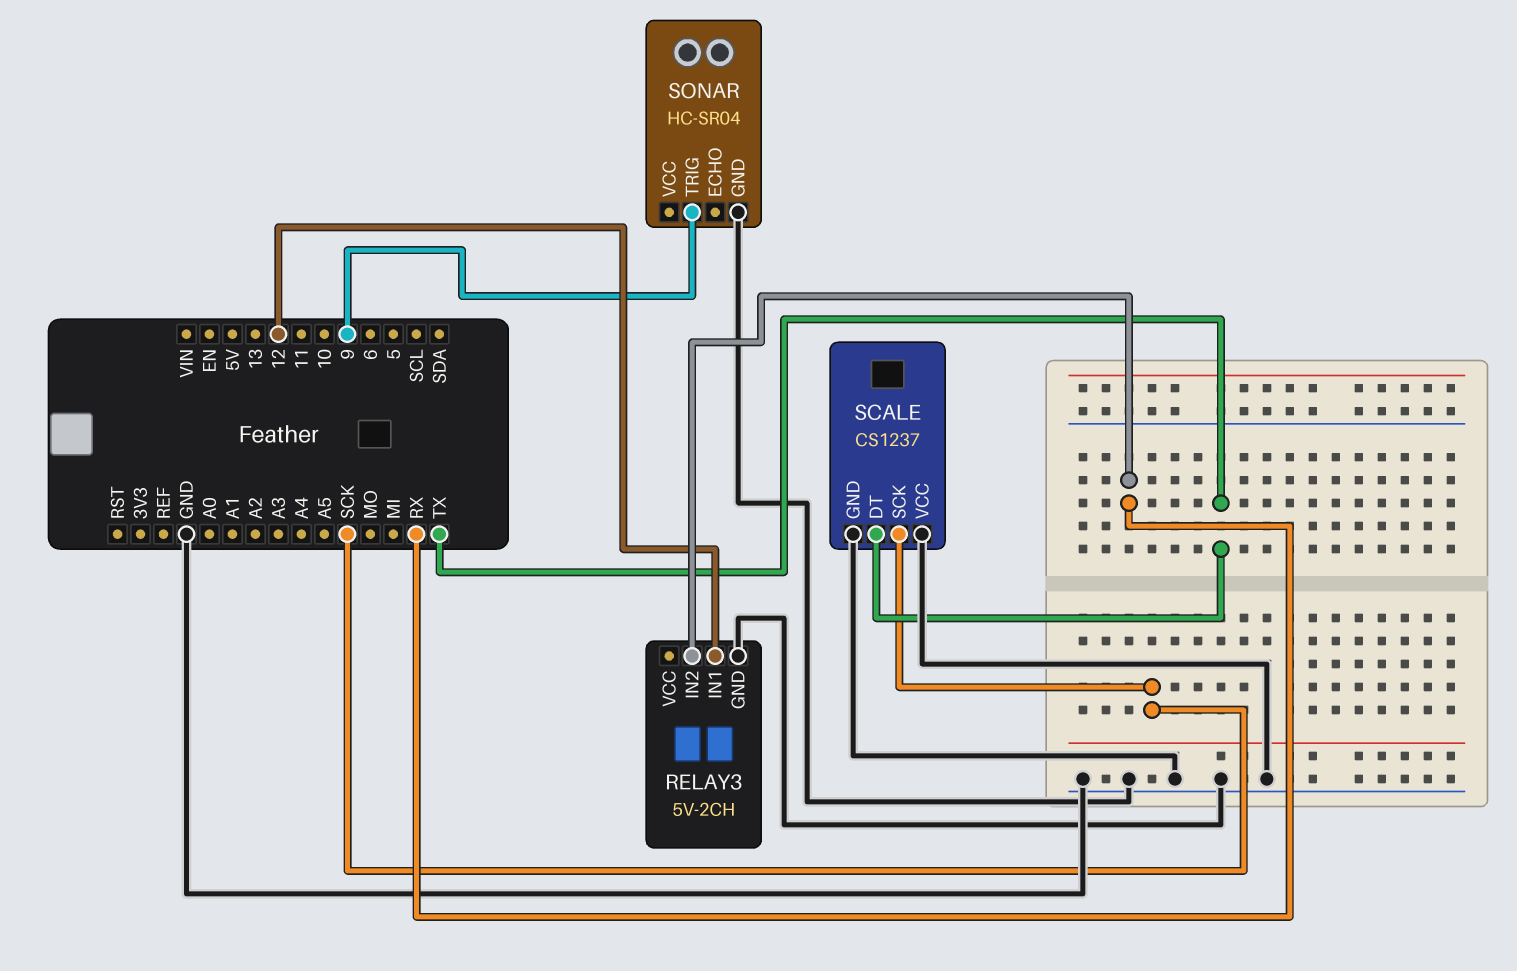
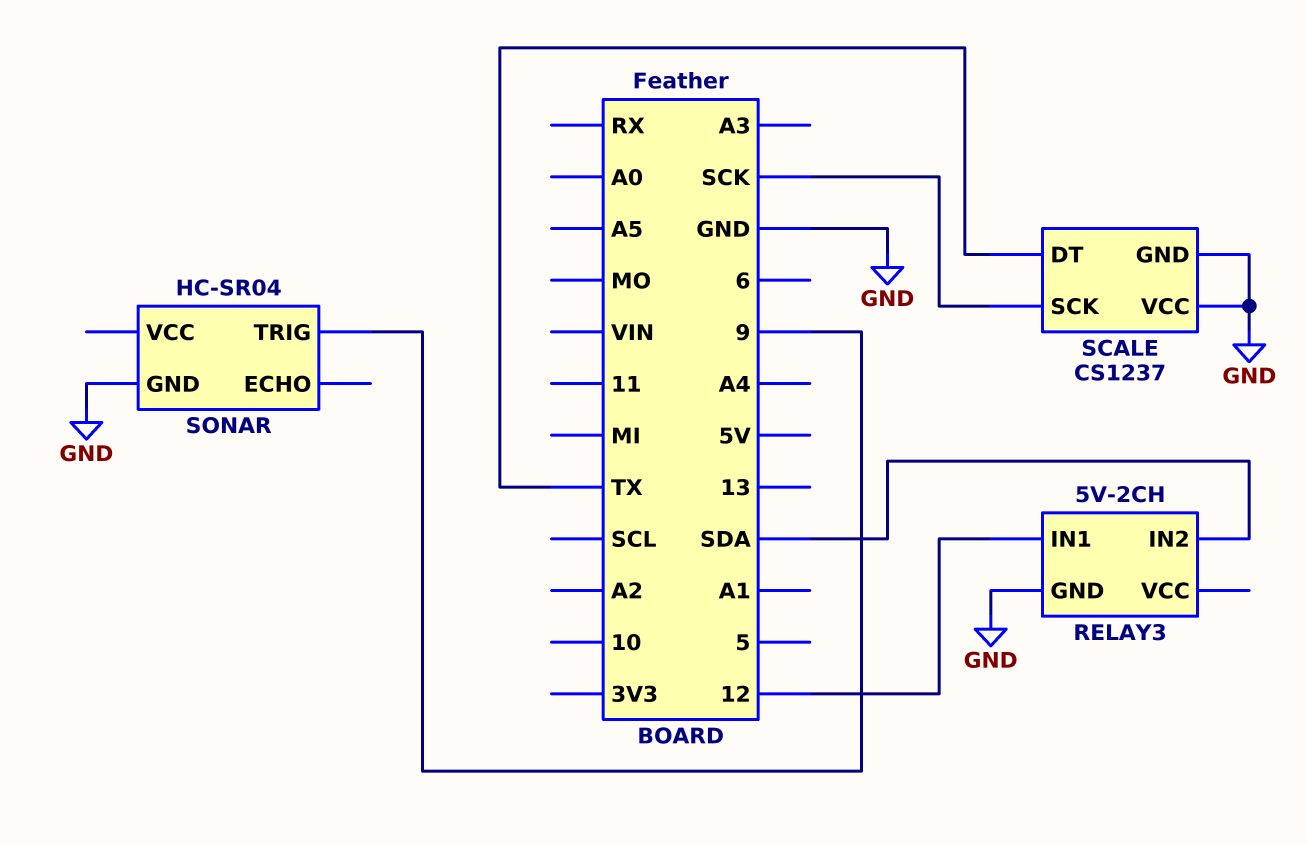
RELAY3 pin IN2: RX -> SDA

